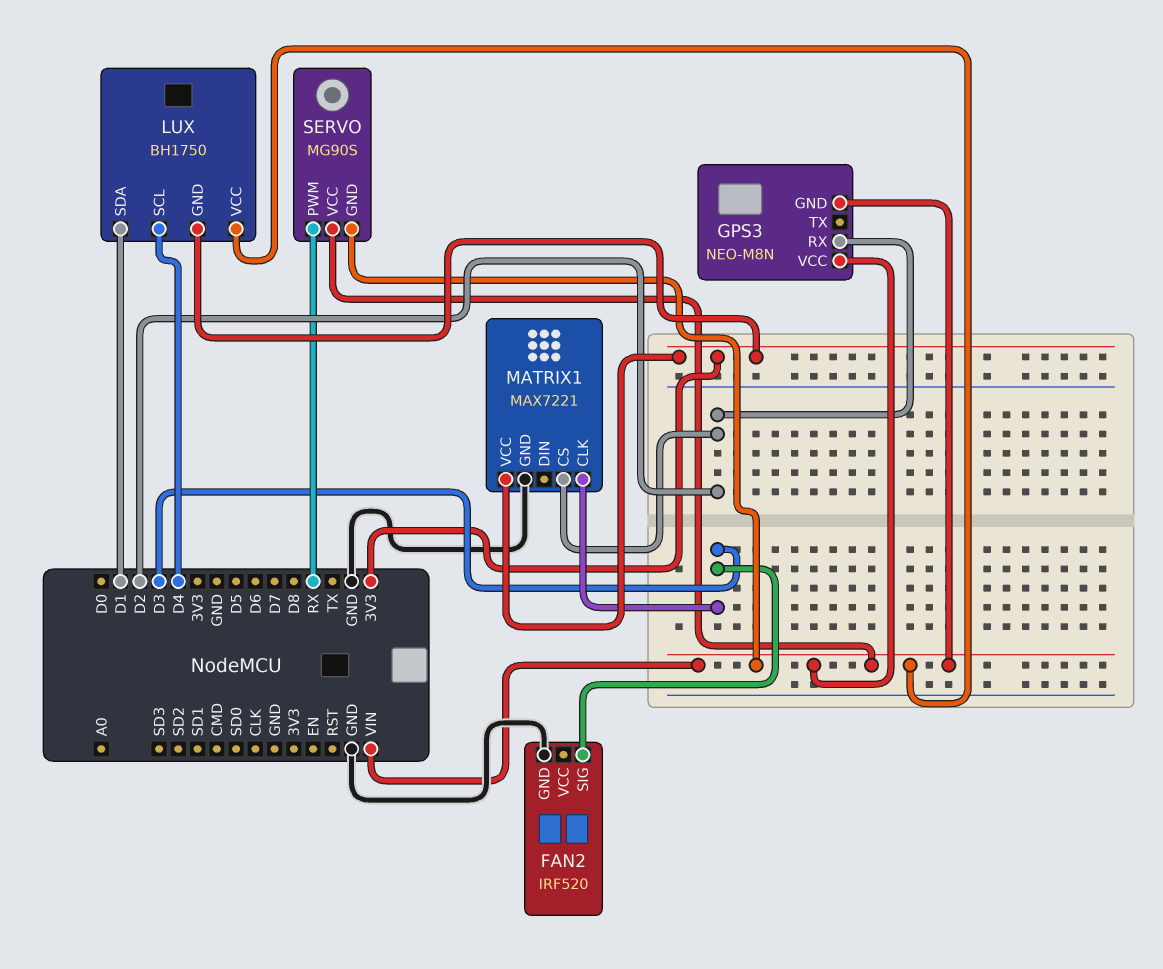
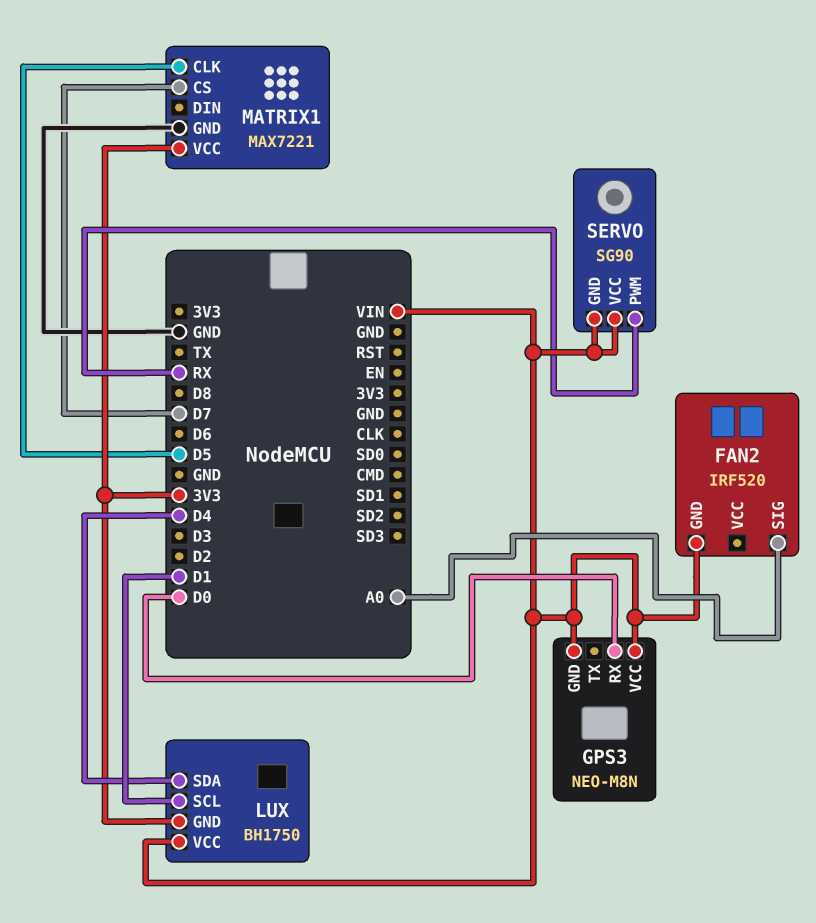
FAN2 pin GND: GND -> VIN
FAN2 pin SIG: D3 -> A0
GPS3 pin RX: D2 -> D0
LUX pin SCL: D4 -> D1
LUX pin SDA: D1 -> D4
MATRIX1 pin CLK: D3 -> D5
MATRIX1 pin CS: D2 -> D7
SERVO: MG90S -> SG90

